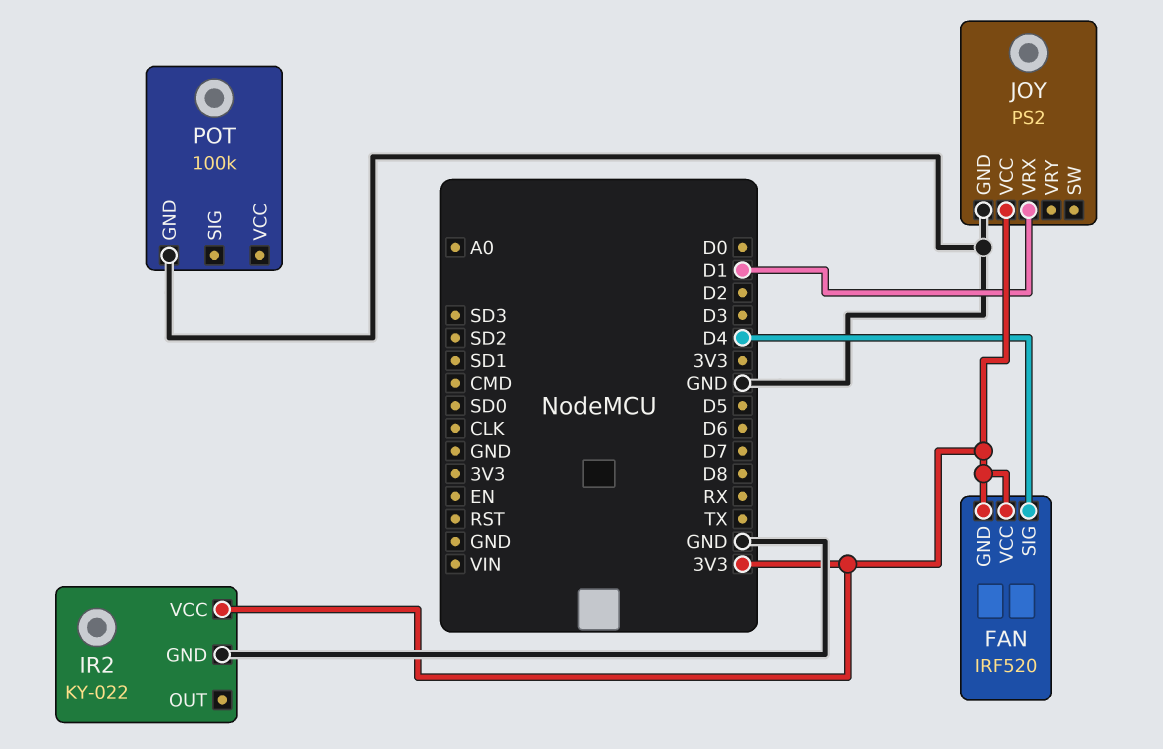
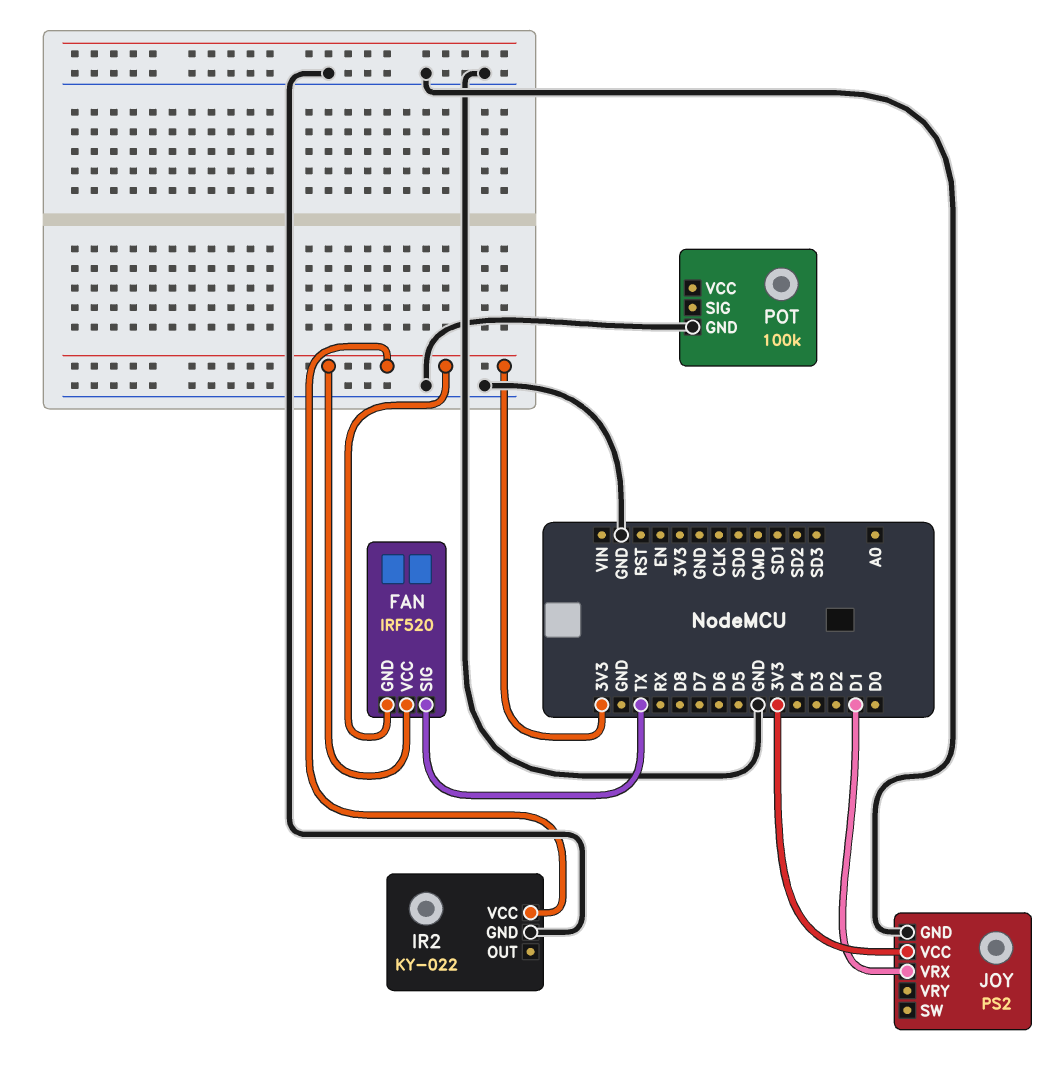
FAN pin SIG: D4 -> TX

